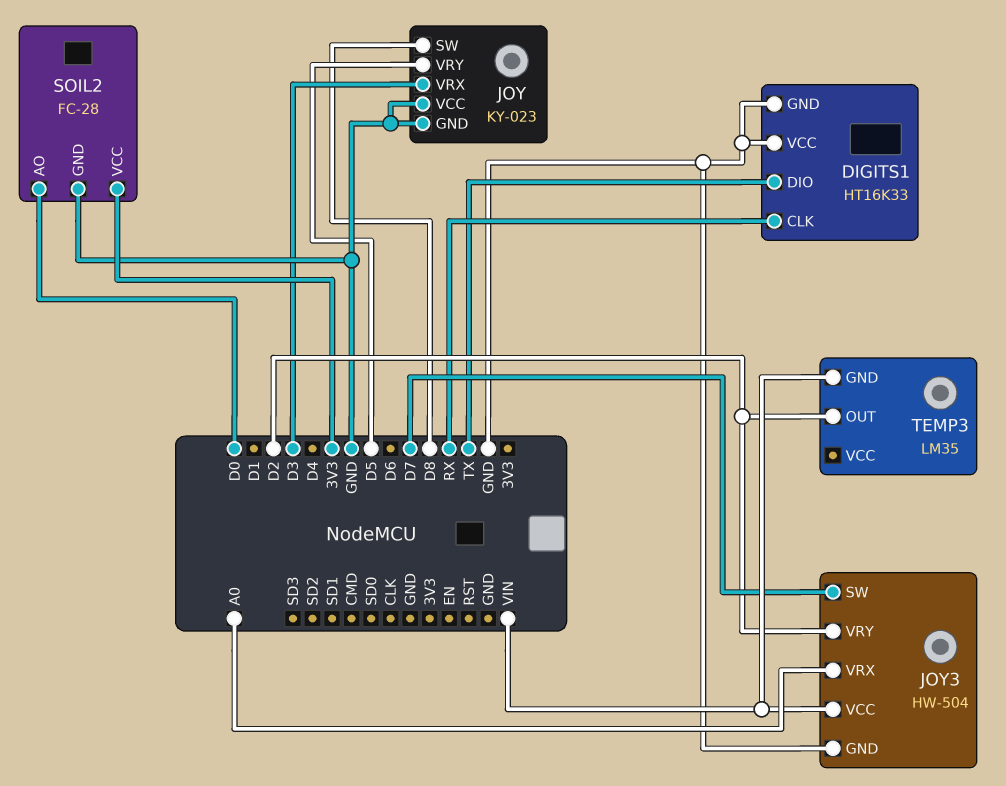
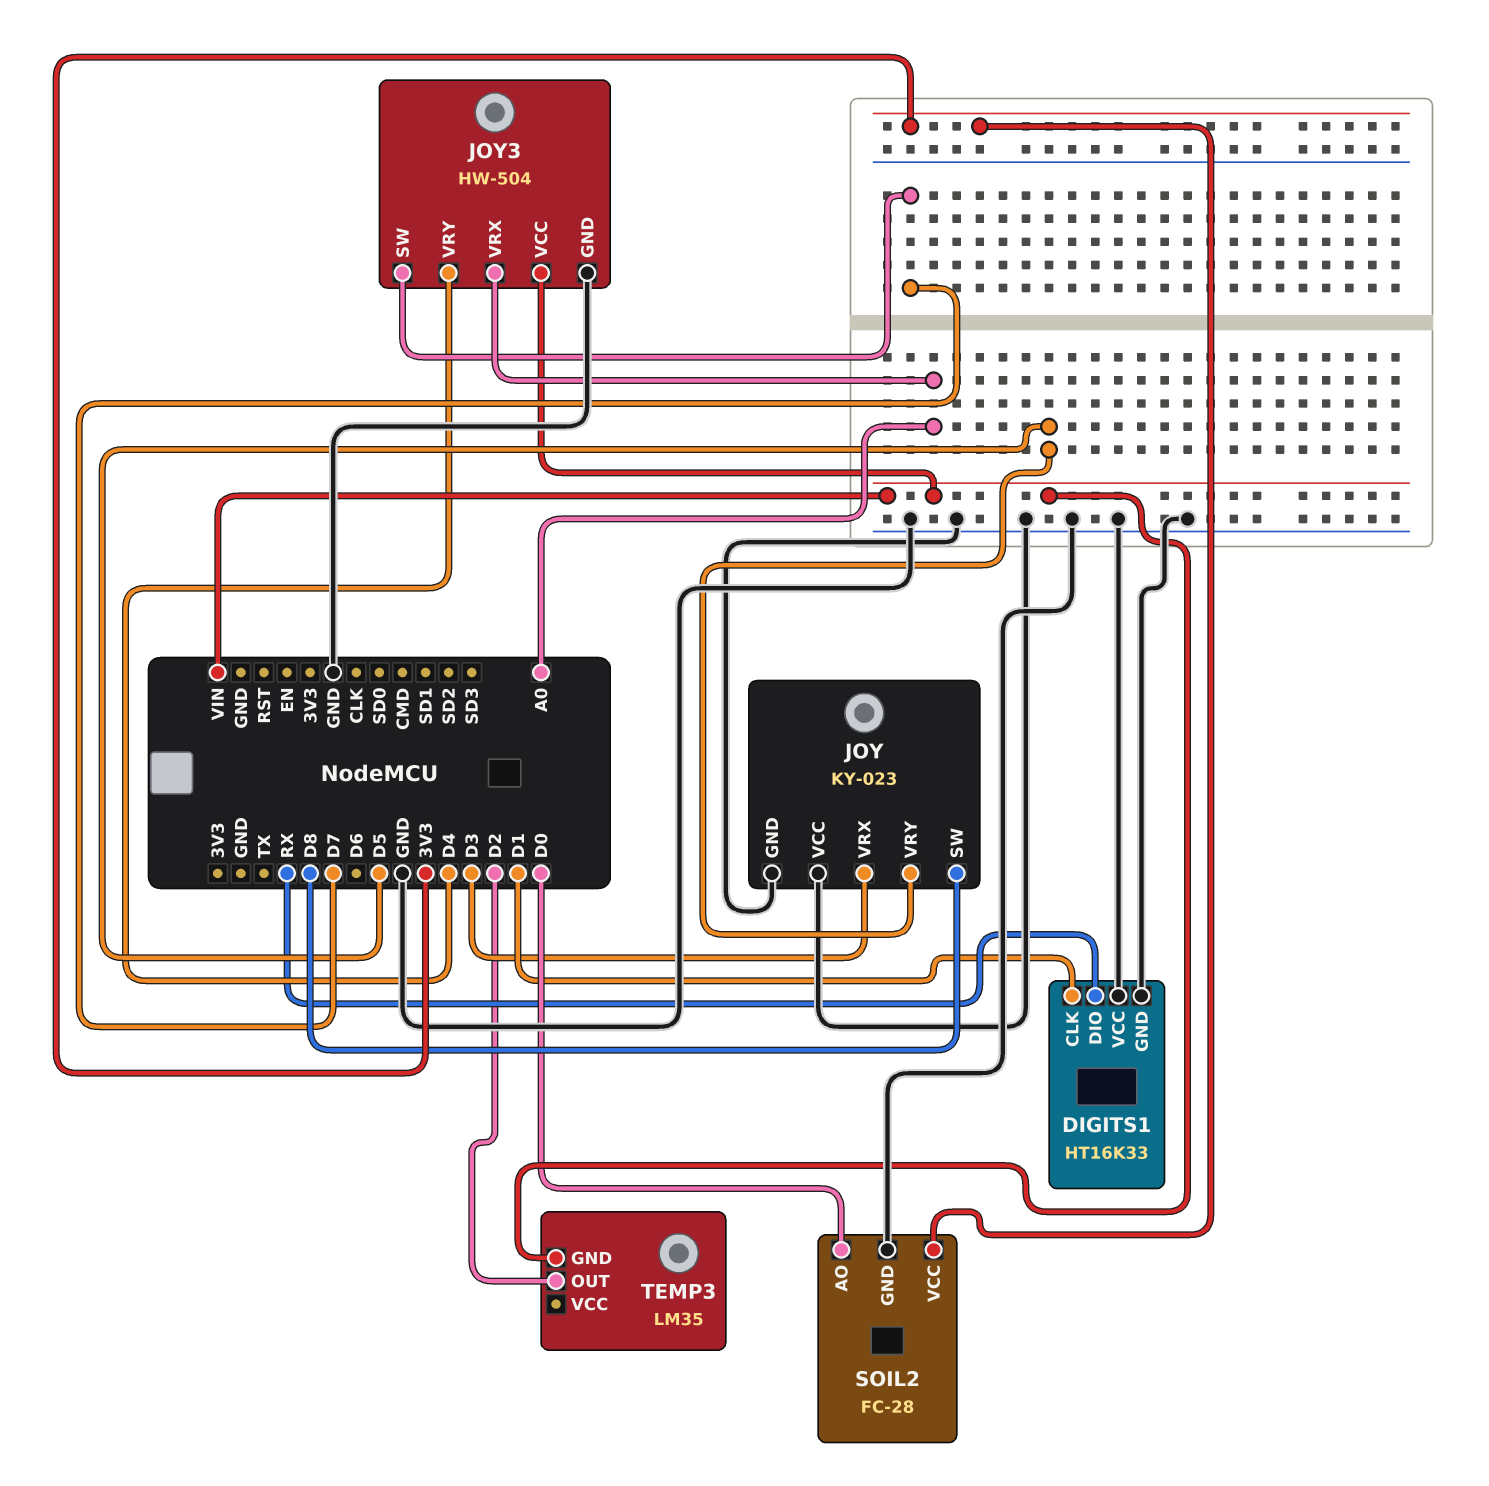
DIGITS1 pin CLK: RX -> D1
DIGITS1 pin DIO: TX -> RX
JOY3 pin VRY: D2 -> D4

